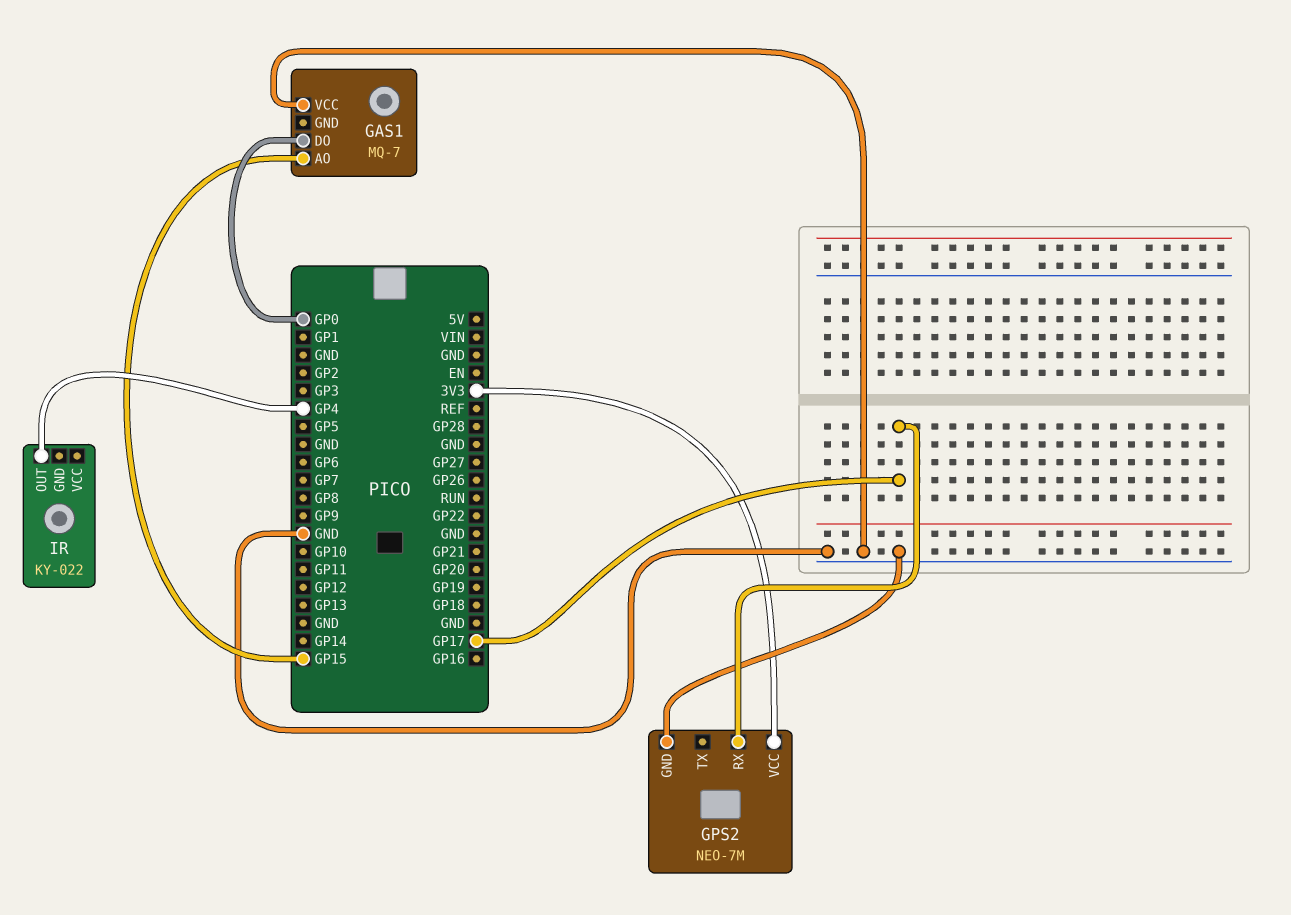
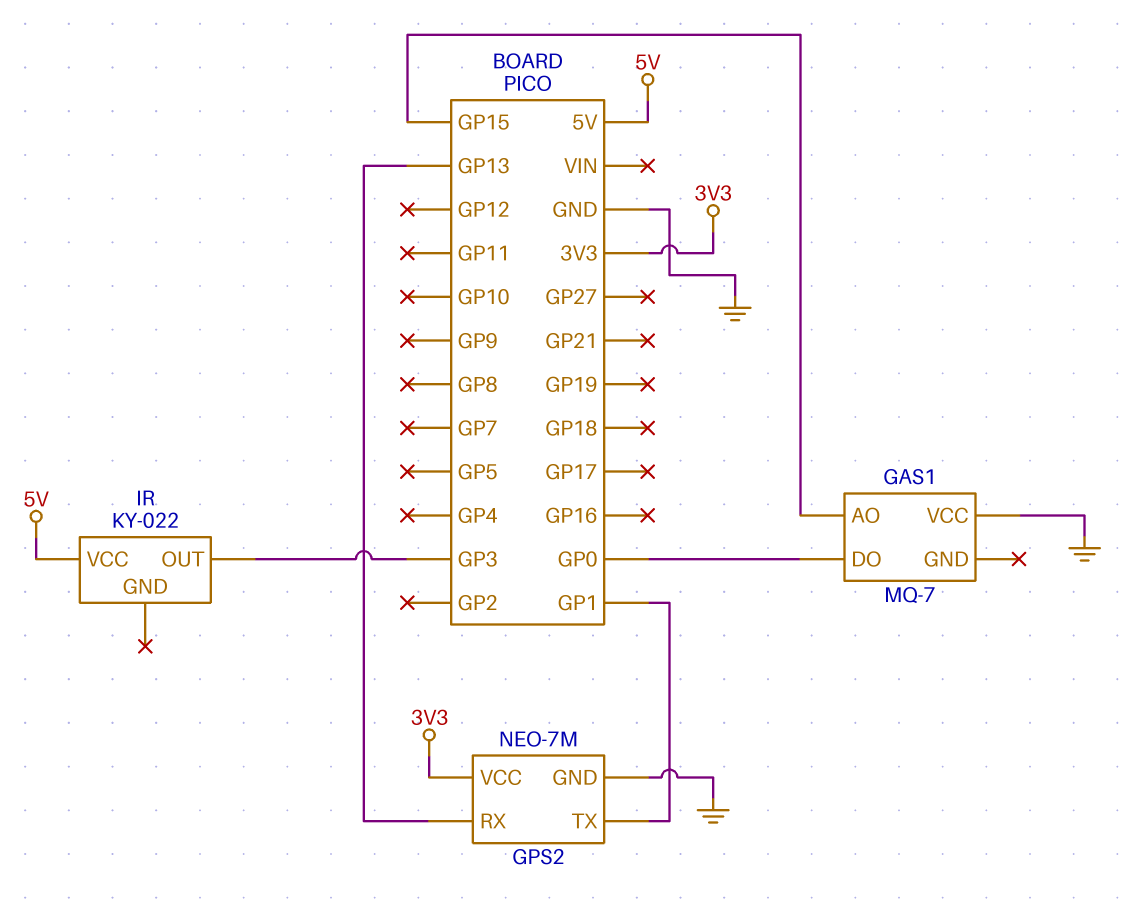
GPS2 pin RX: GP17 -> GP13
GPS2 pin TX: none -> GP1
IR pin OUT: GP4 -> GP3
IR pin VCC: none -> 5V

